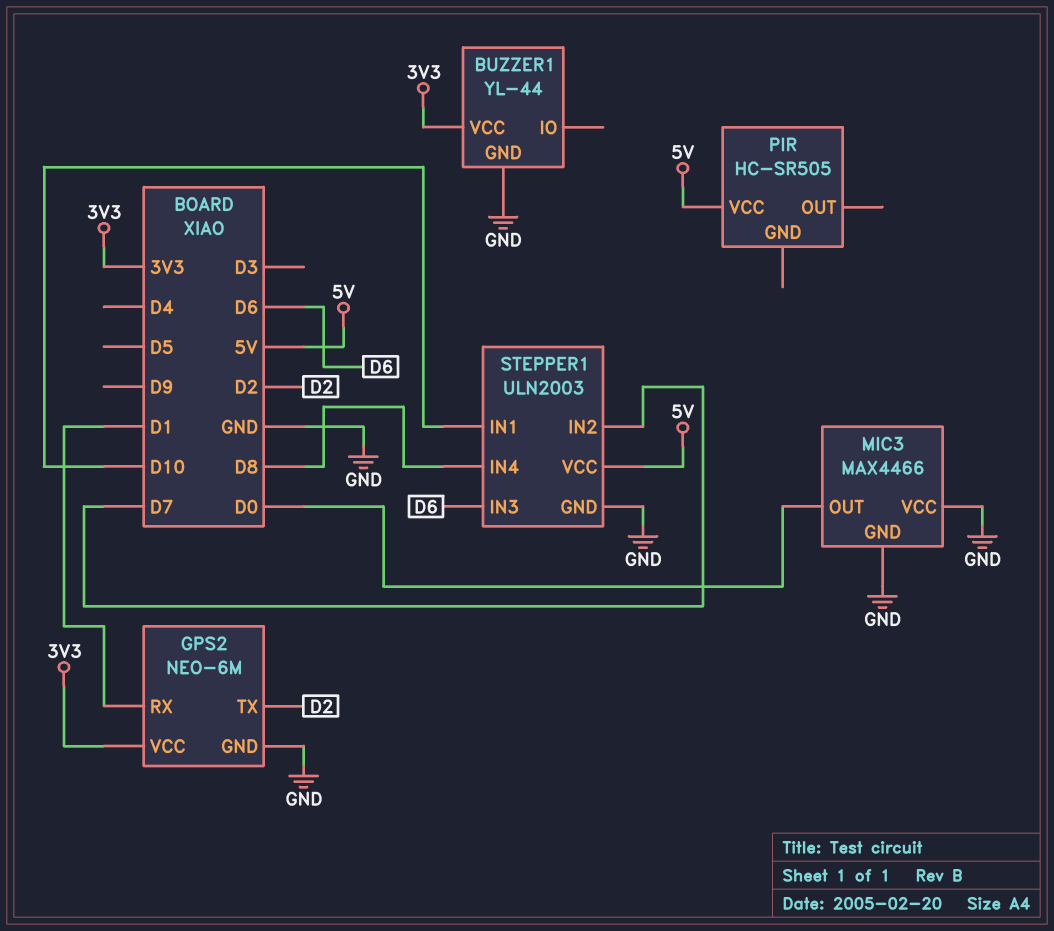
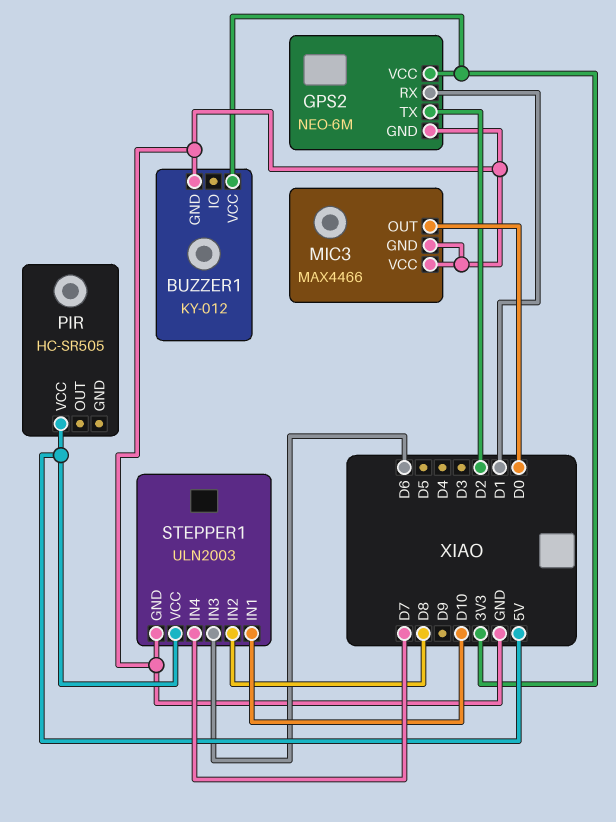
BUZZER1: YL-44 -> KY-012
STEPPER1 pin IN2: D7 -> D8
STEPPER1 pin IN4: D8 -> D7

